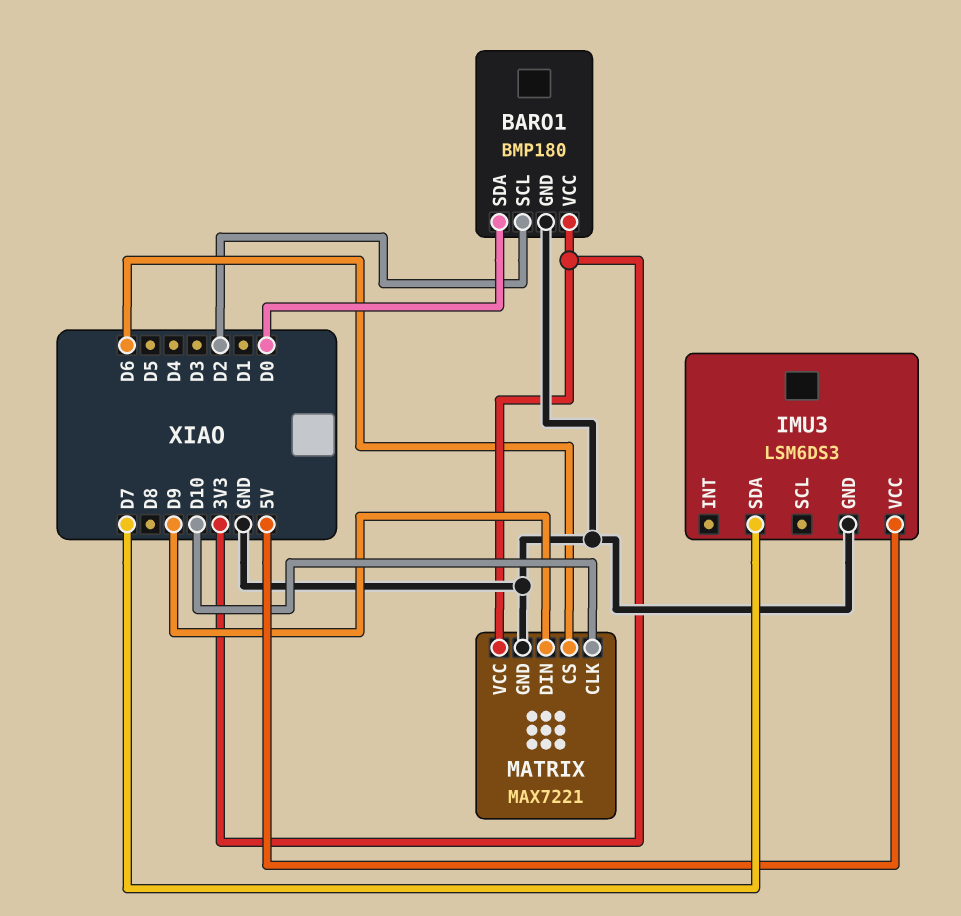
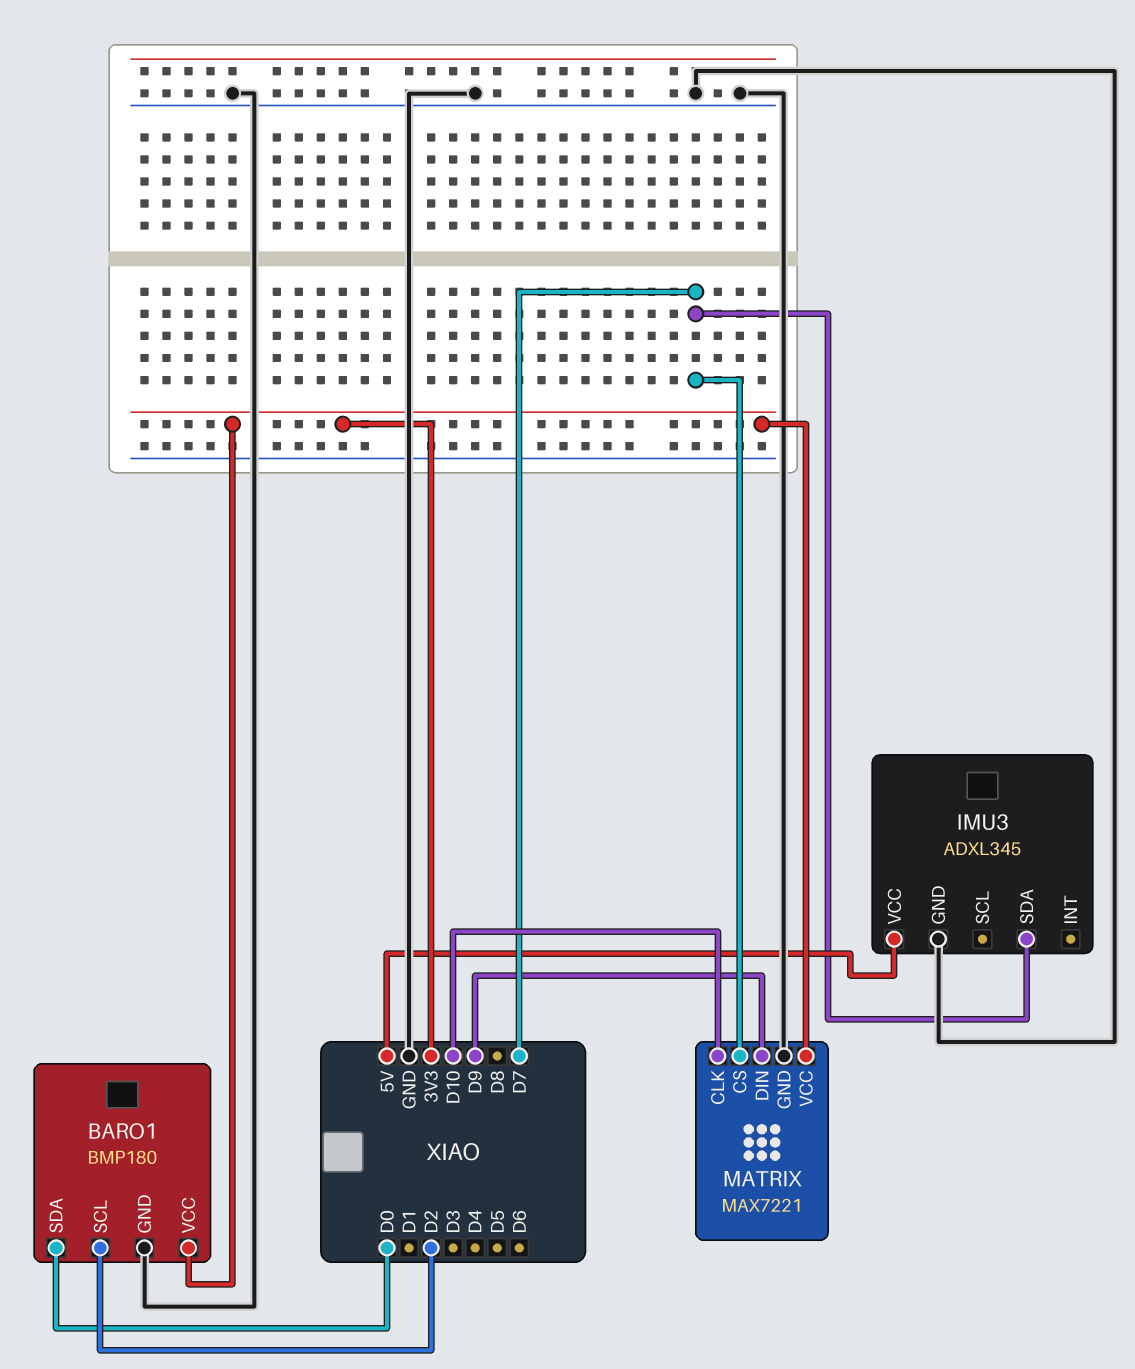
IMU3: LSM6DS3 -> ADXL345
MATRIX pin CS: D6 -> D7

